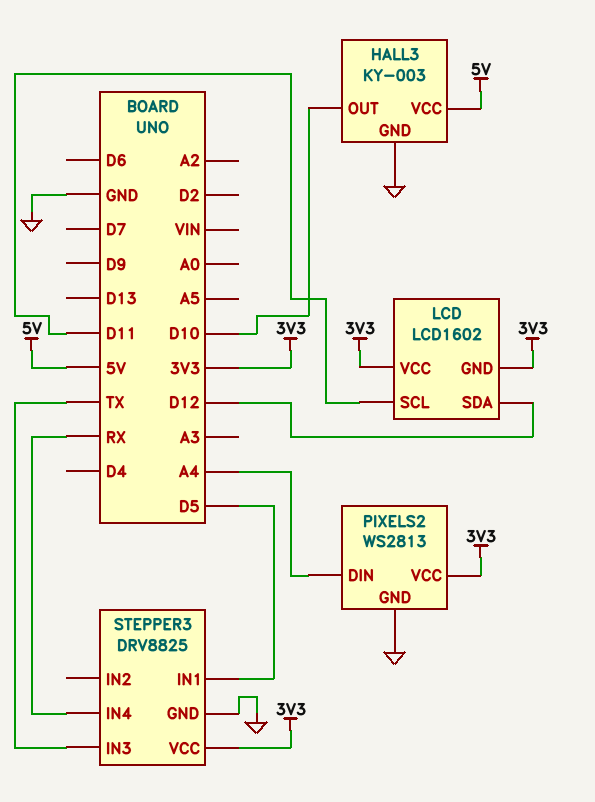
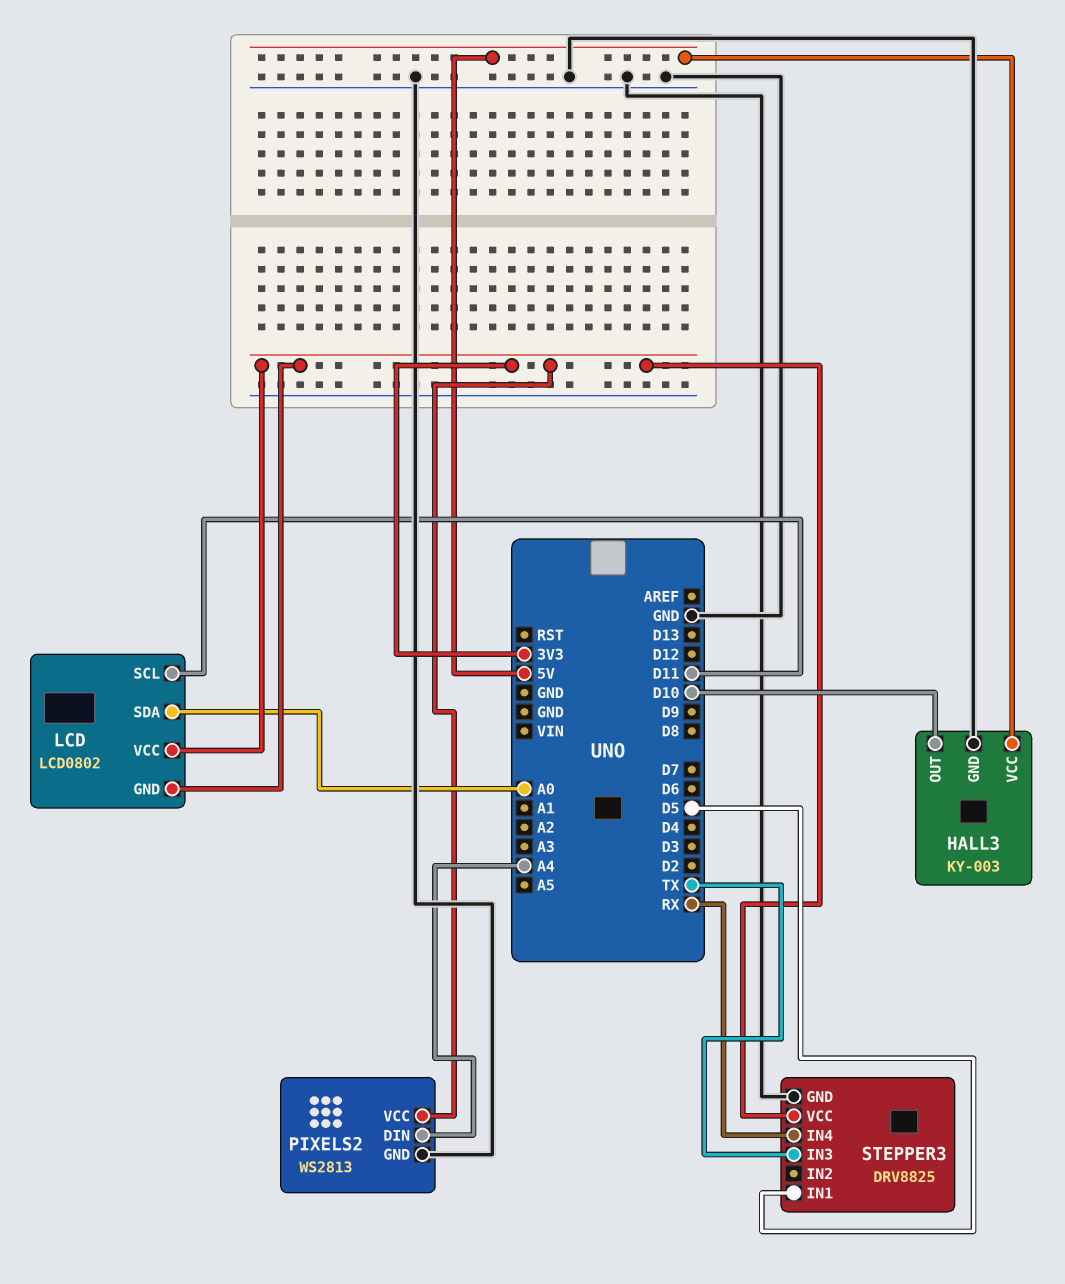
LCD: LCD1602 -> LCD0802
LCD pin SDA: D12 -> A0

